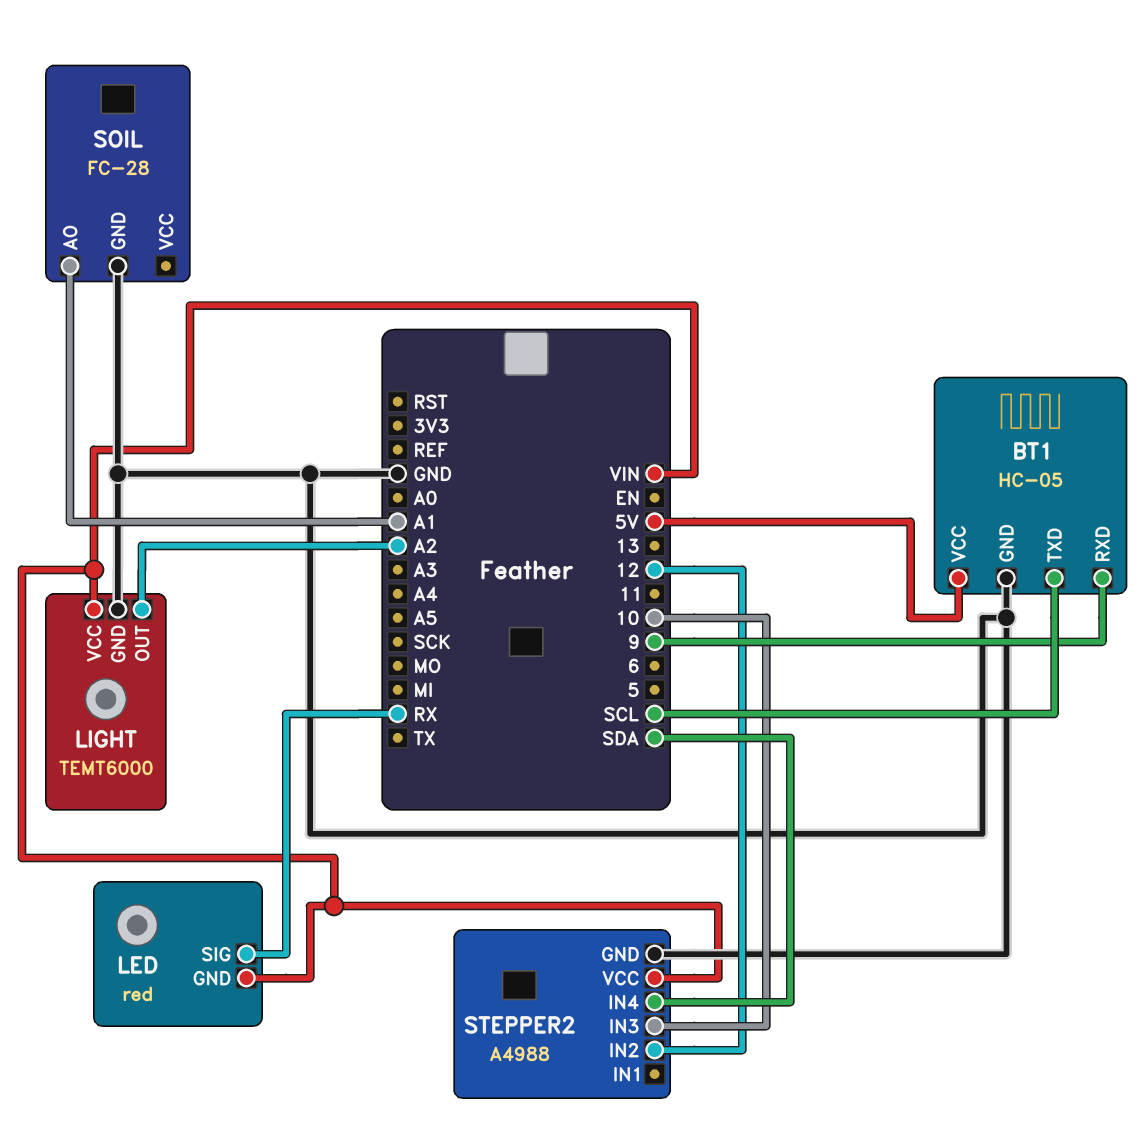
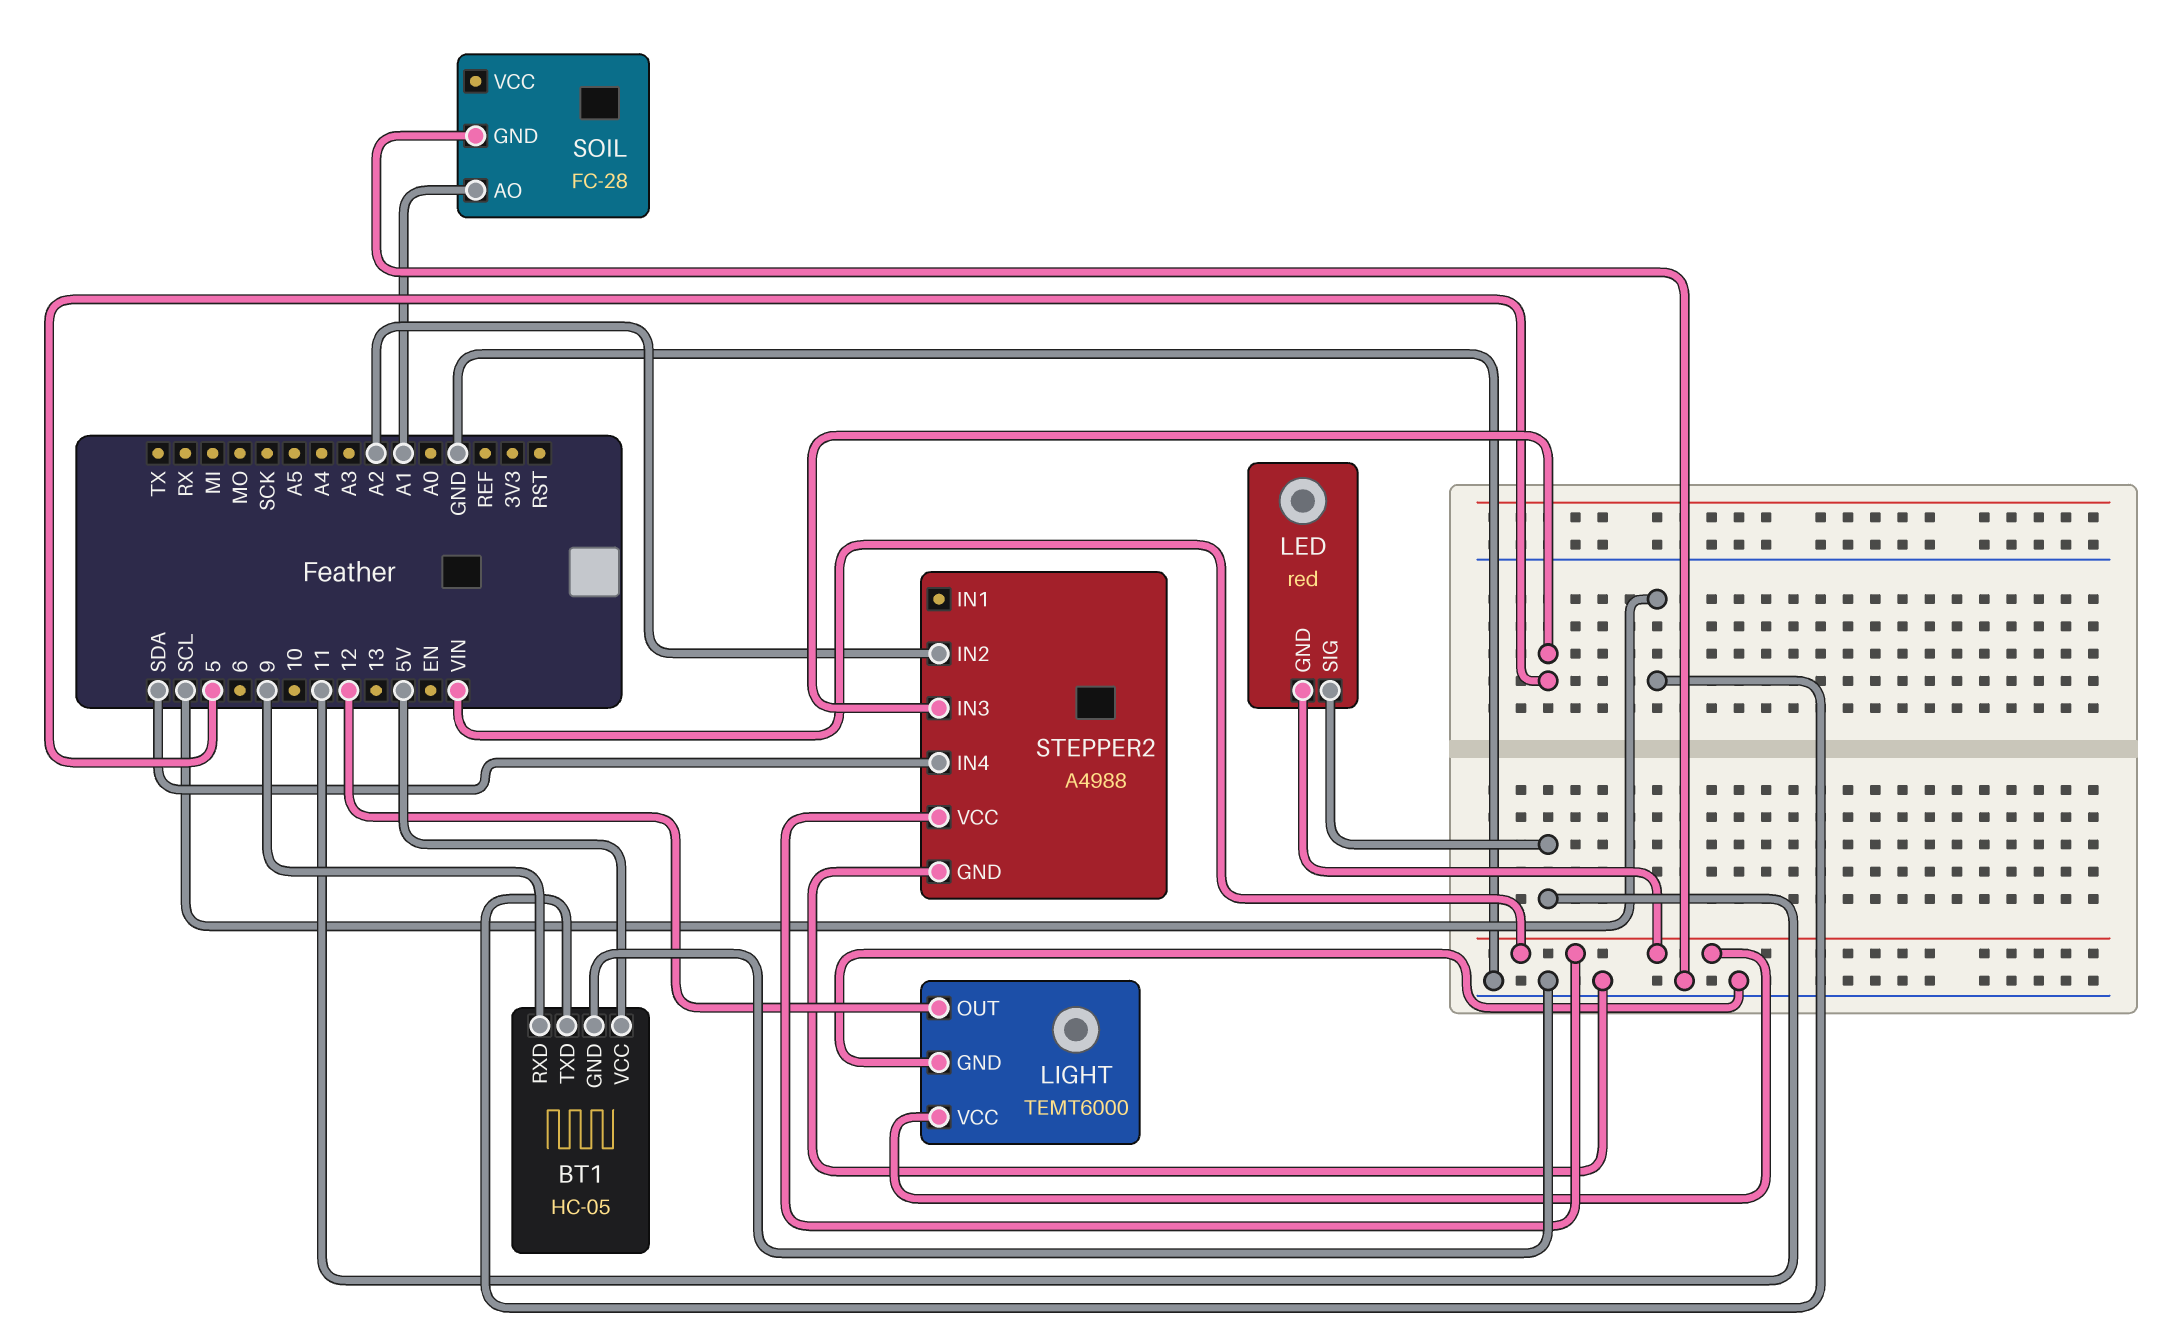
LED pin SIG: RX -> 11
LIGHT pin OUT: A2 -> 12
STEPPER2 pin IN2: 12 -> A2
STEPPER2 pin IN3: 10 -> 5

